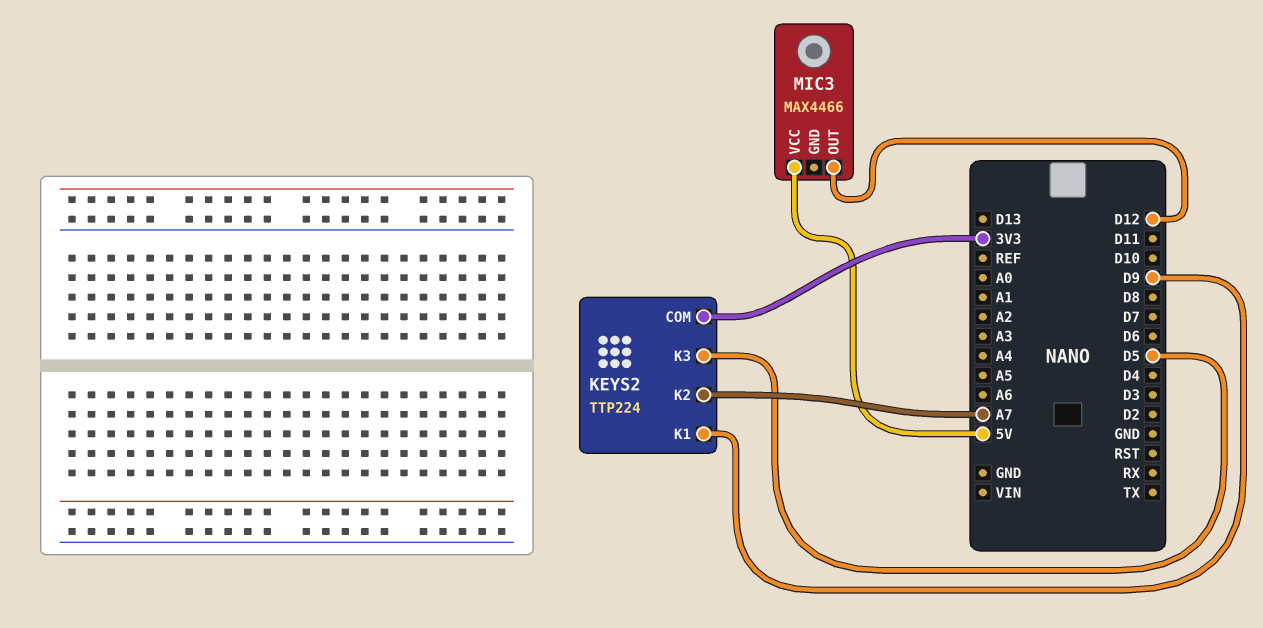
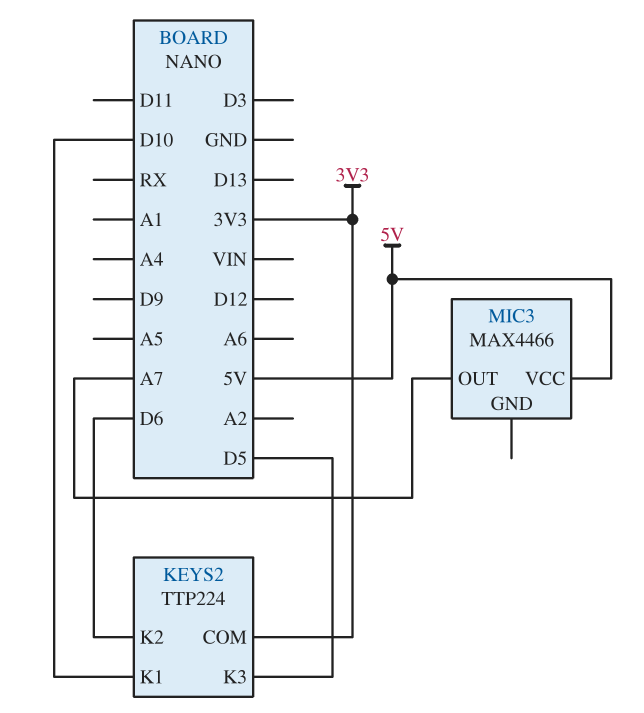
KEYS2 pin K1: D9 -> D10
KEYS2 pin K2: A7 -> D6
MIC3 pin OUT: D12 -> A7

